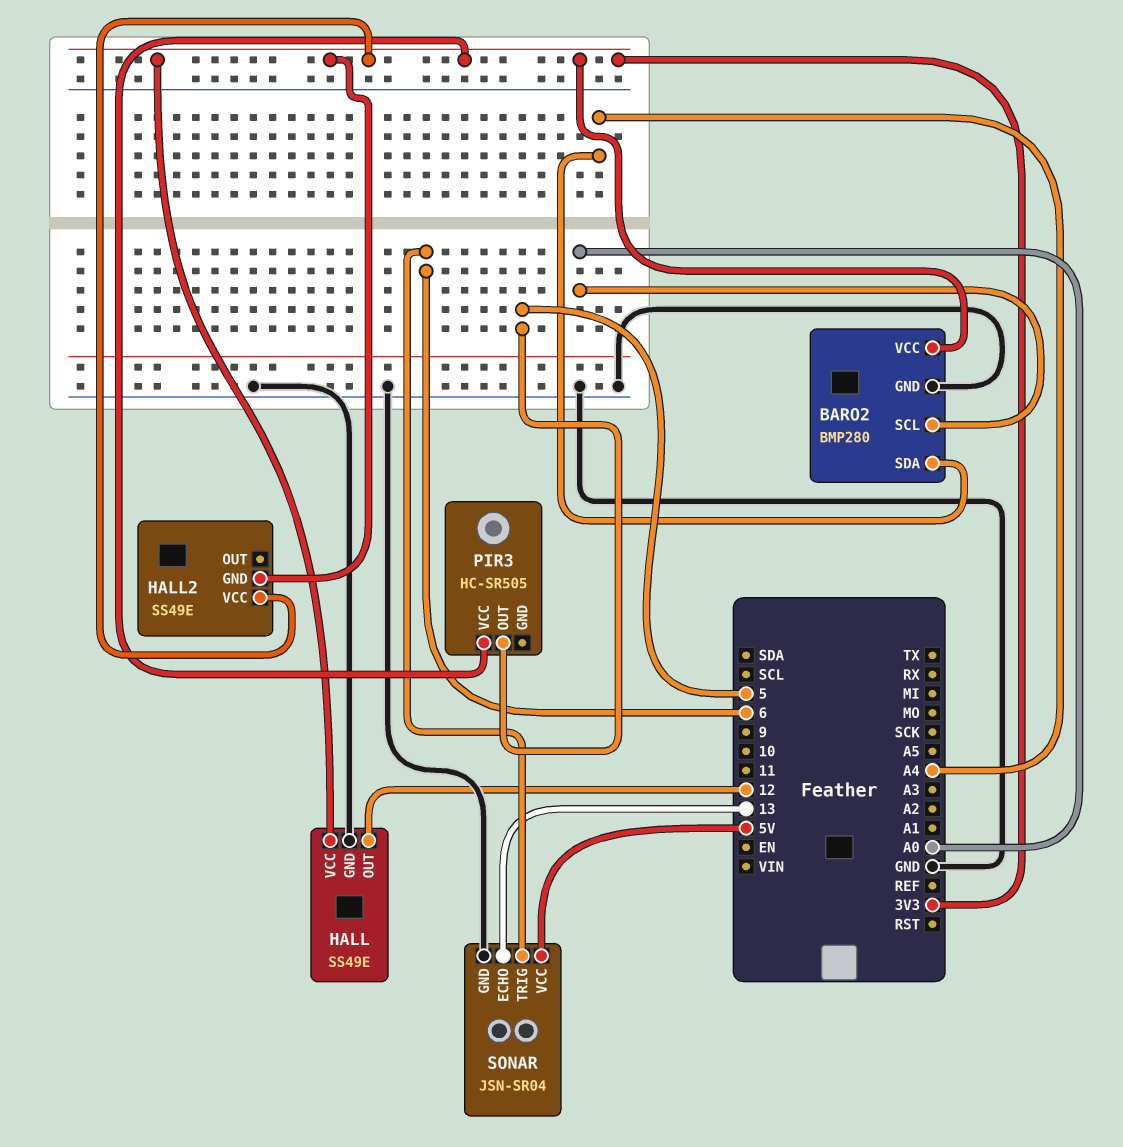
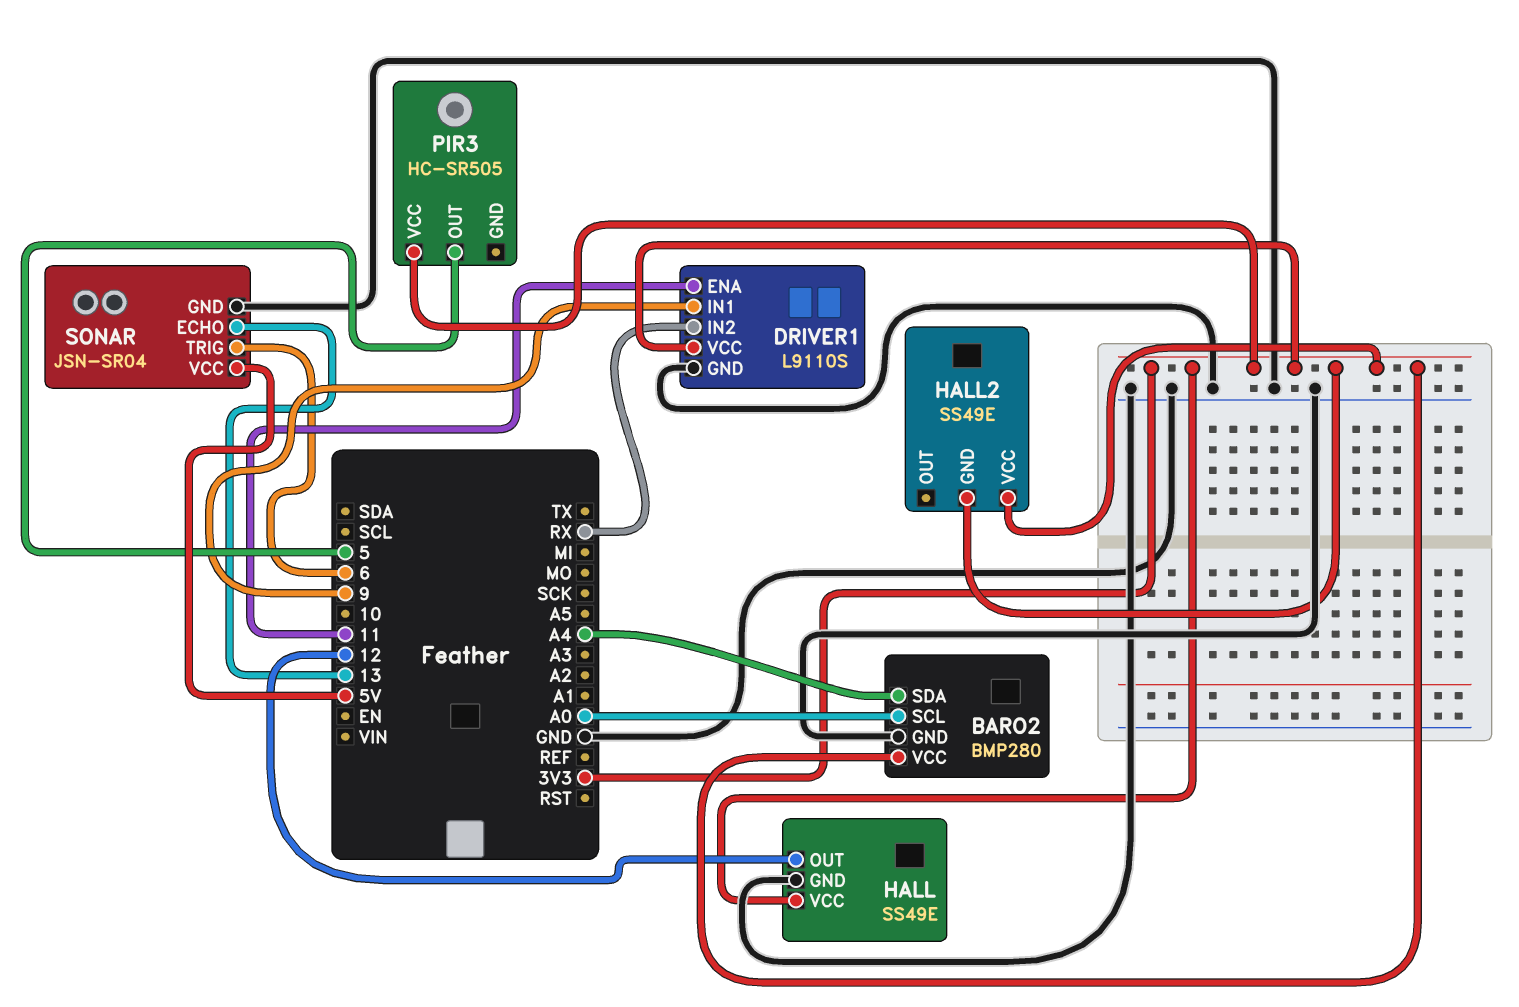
DRIVER1: none -> L9110S
DRIVER1 pin ENA: none -> 11
DRIVER1 pin GND: none -> GND
DRIVER1 pin IN1: none -> 9
DRIVER1 pin IN2: none -> RX
DRIVER1 pin VCC: none -> 3V3

